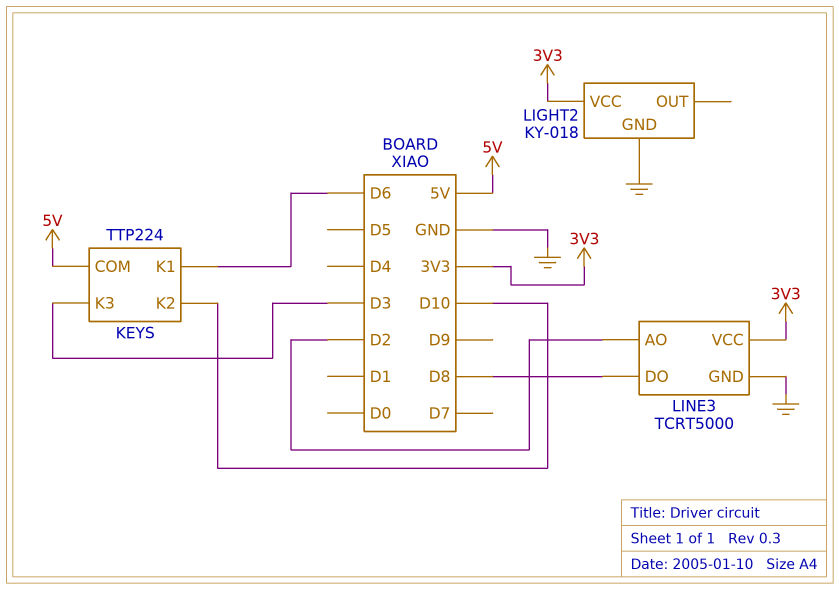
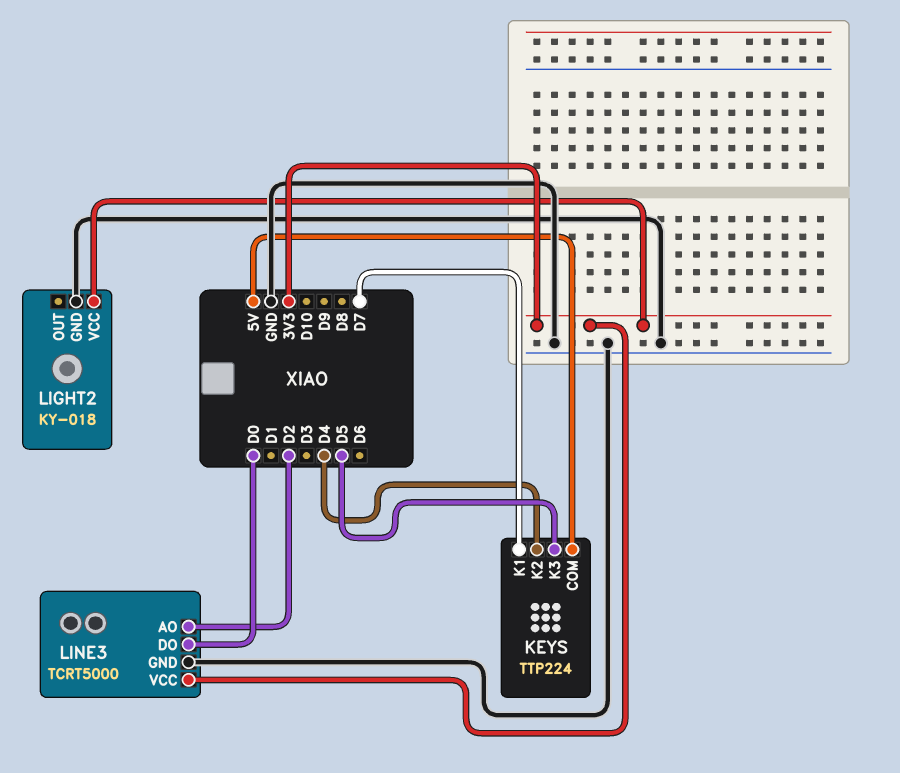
KEYS pin K1: D6 -> D7
KEYS pin K2: D10 -> D4
KEYS pin K3: D3 -> D5
LINE3 pin DO: D8 -> D0

